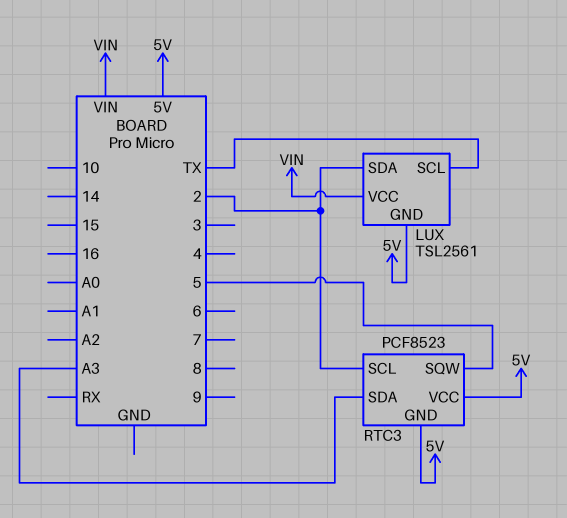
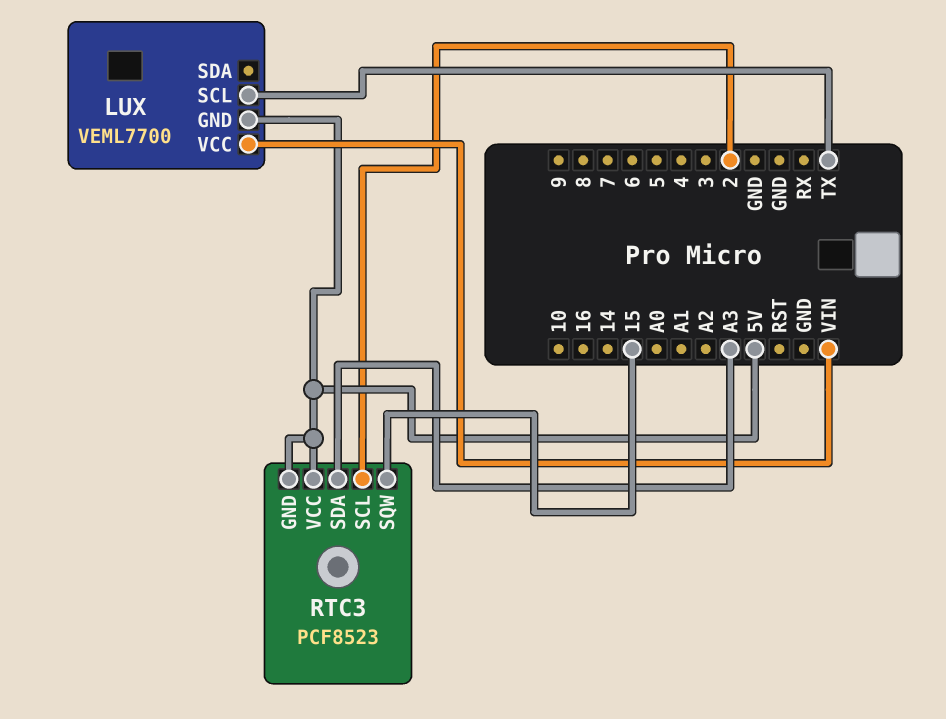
LUX: TSL2561 -> VEML7700
LUX pin SDA: 2 -> none
RTC3 pin SQW: 5 -> 15

